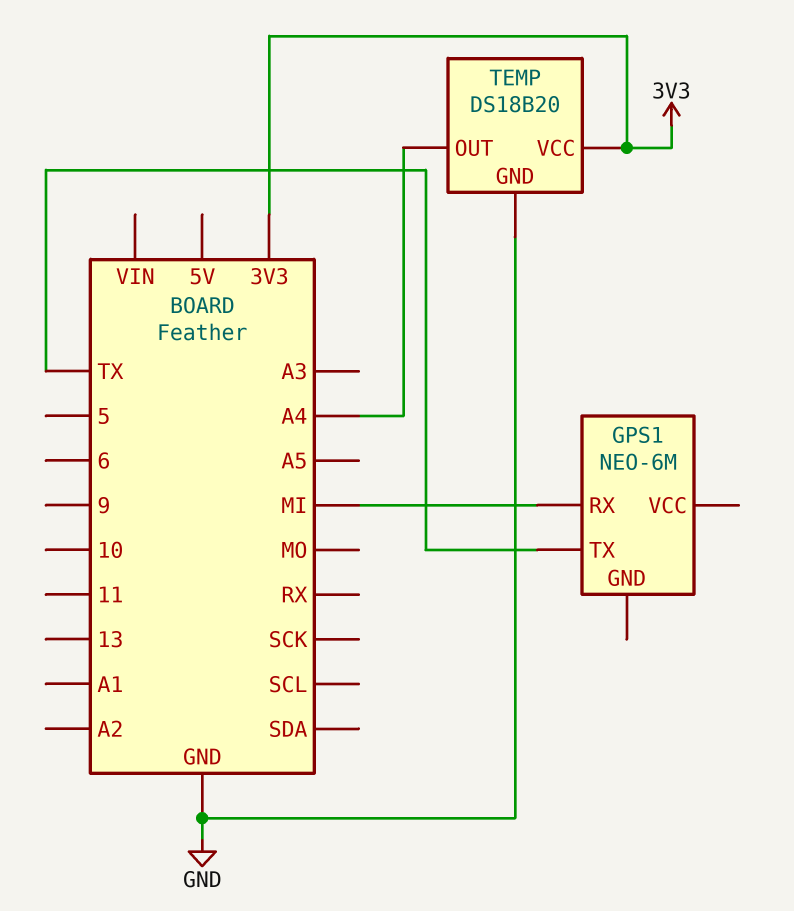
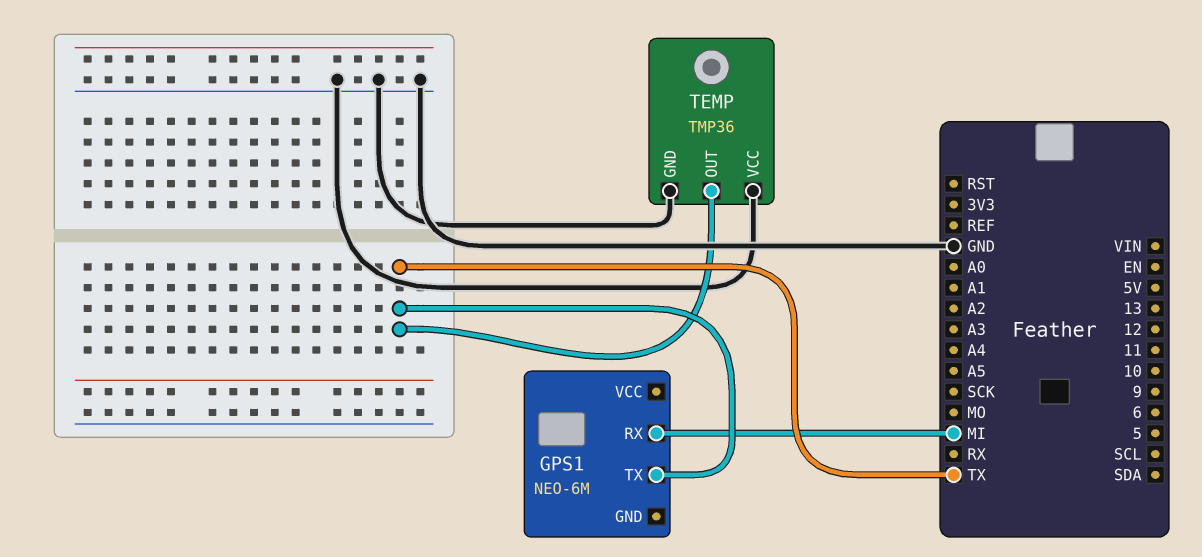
TEMP: DS18B20 -> TMP36
TEMP pin OUT: A4 -> TX
TEMP pin VCC: 3V3 -> GND

